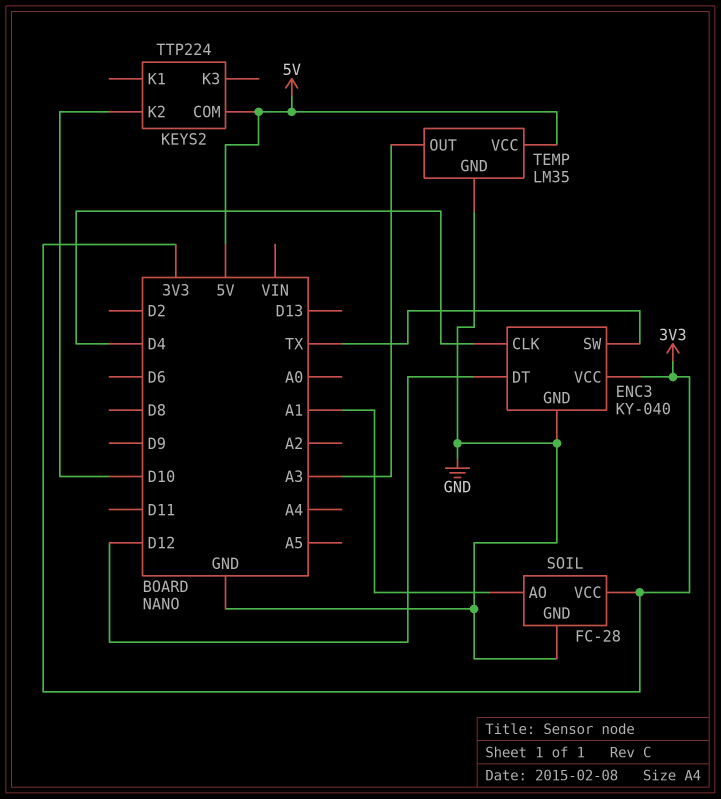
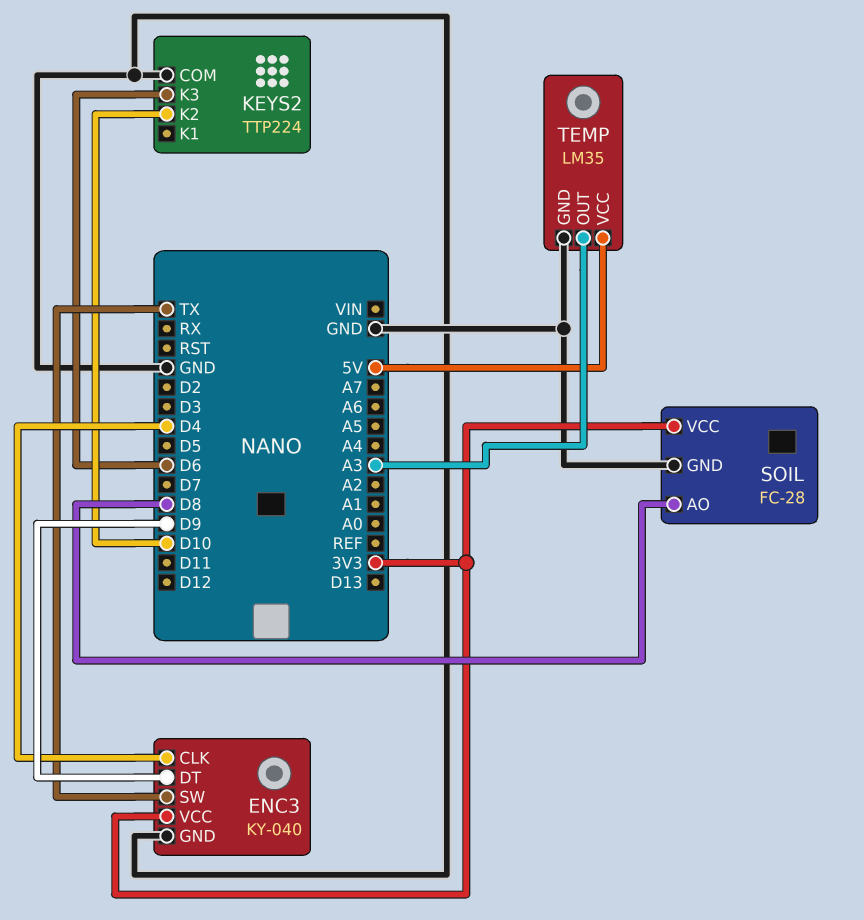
ENC3 pin DT: D12 -> D9
KEYS2 pin COM: 5V -> GND
KEYS2 pin K3: none -> D6
SOIL pin AO: A1 -> D8

